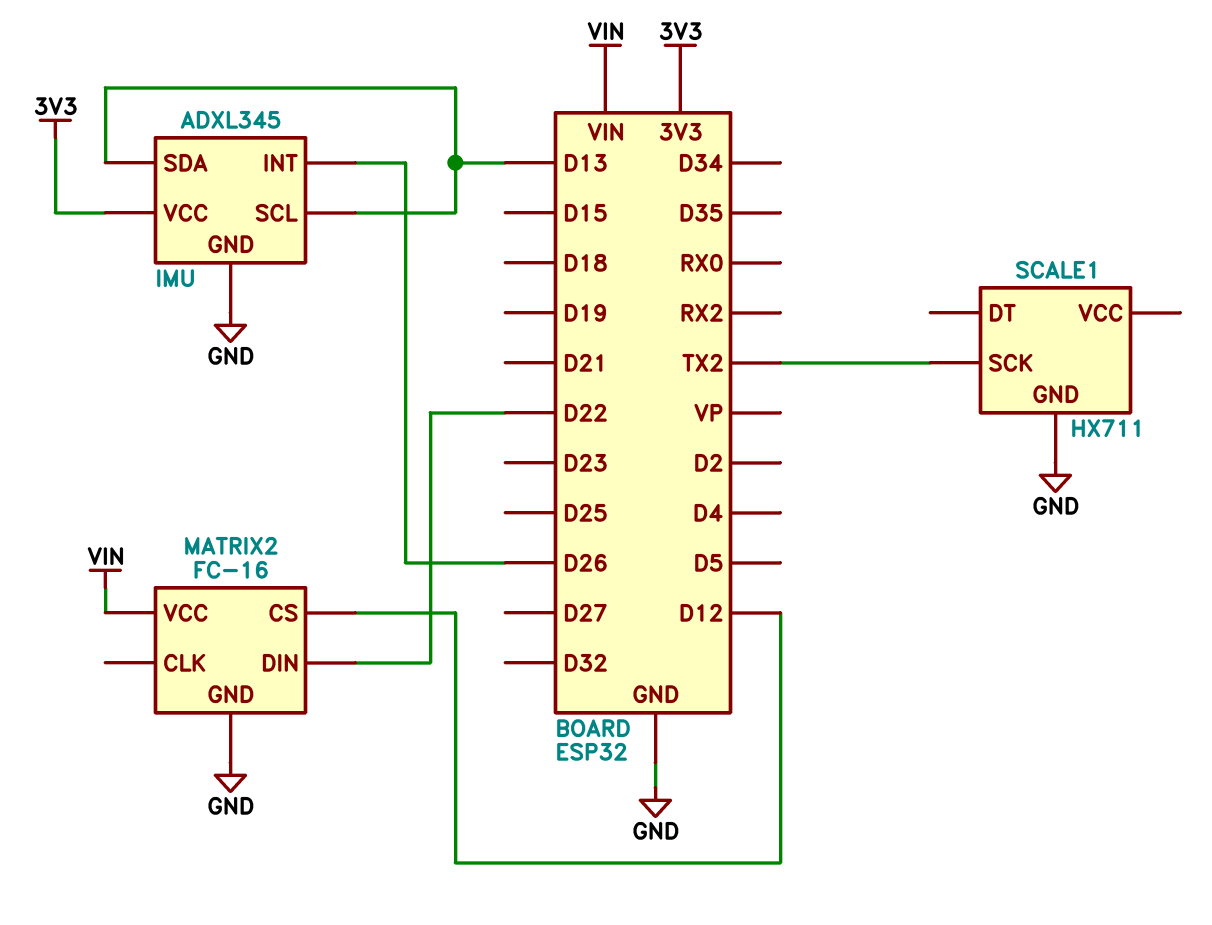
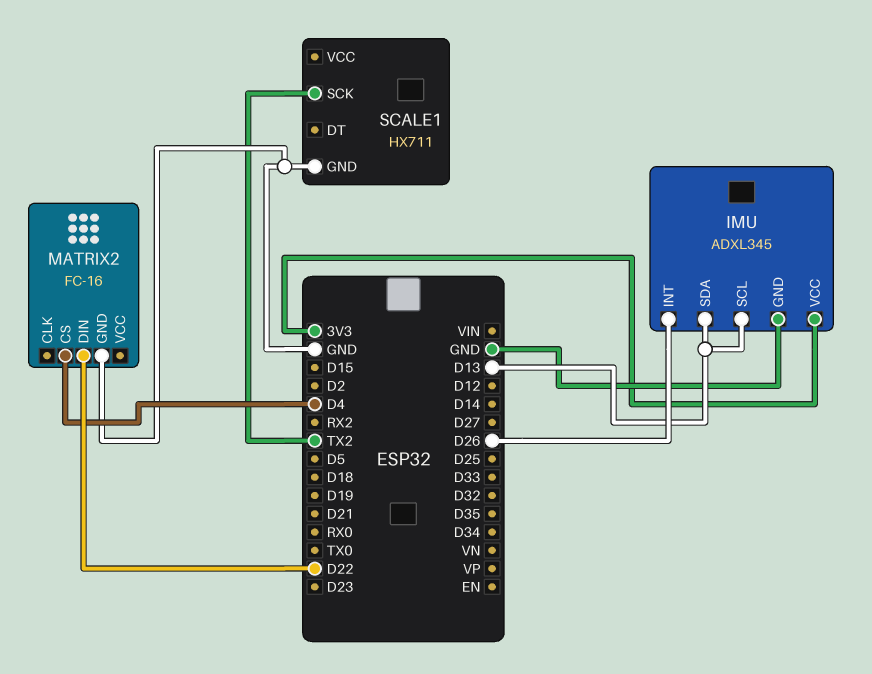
MATRIX2 pin CS: D12 -> D4
MATRIX2 pin VCC: VIN -> none

